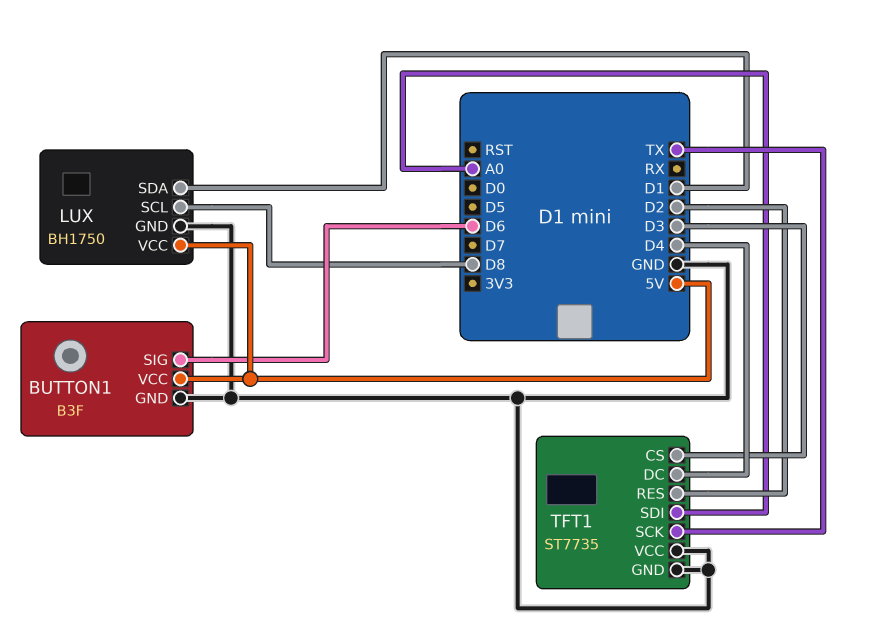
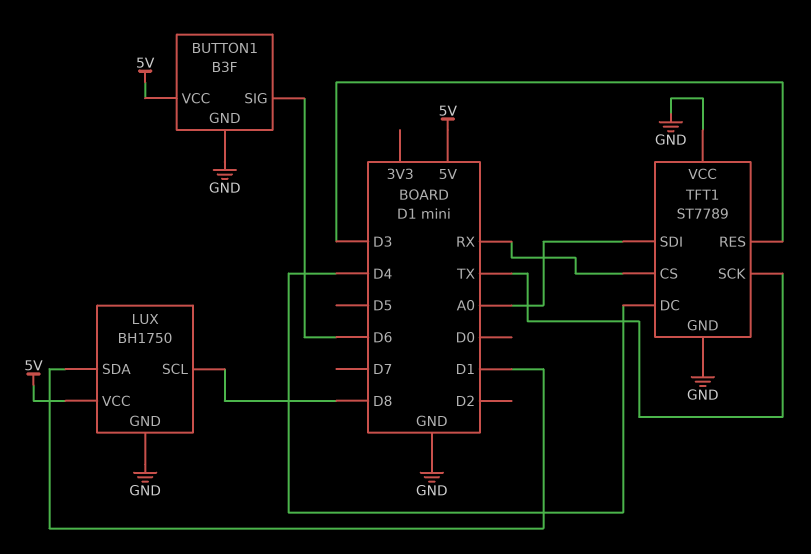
TFT1: ST7735 -> ST7789
TFT1 pin CS: D3 -> RX
TFT1 pin RES: D2 -> D3

